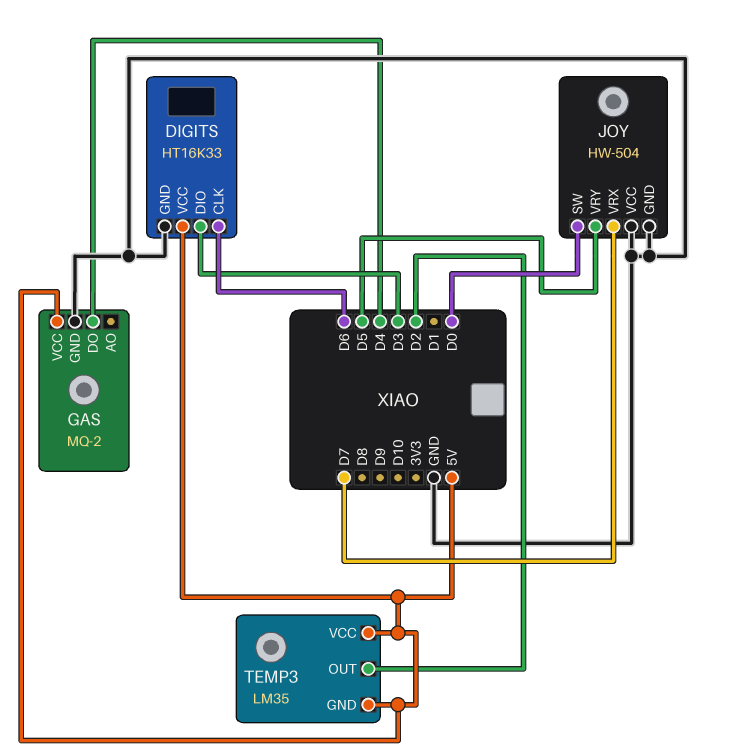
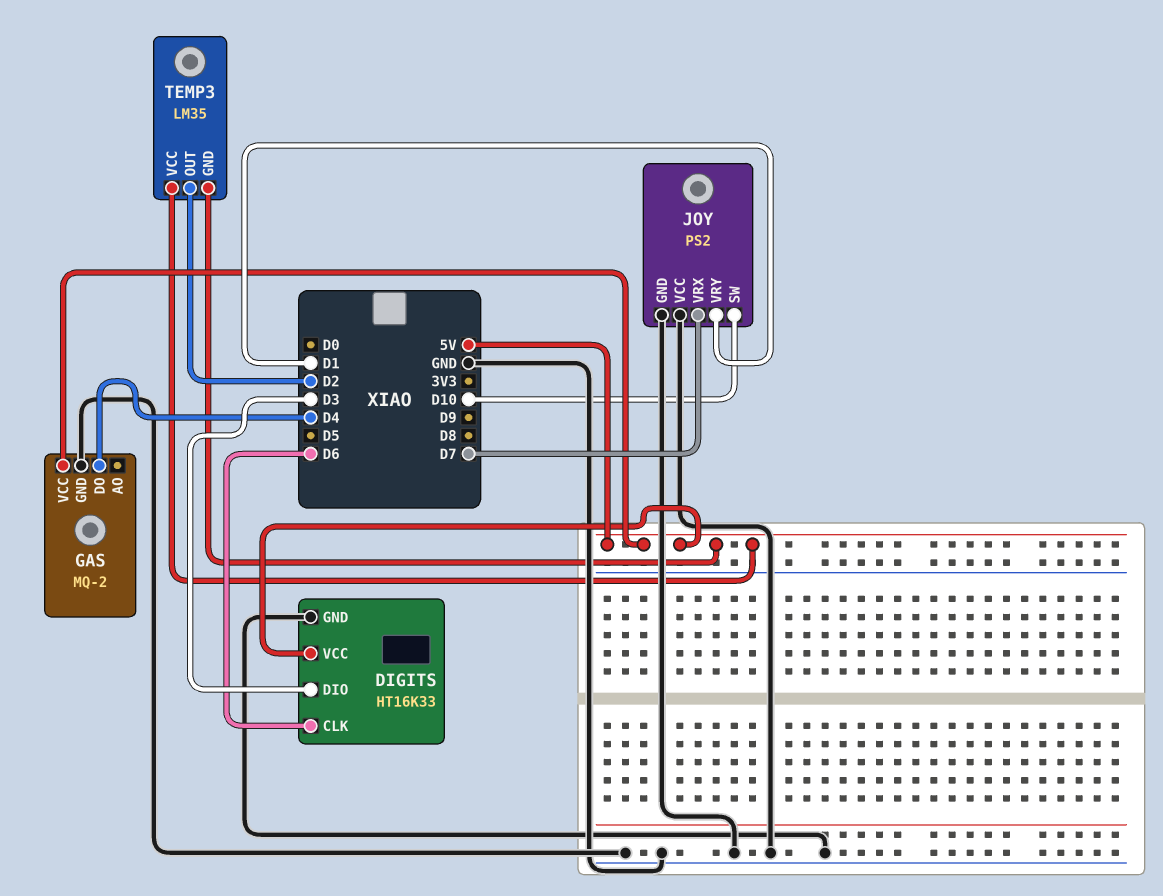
JOY: HW-504 -> PS2
JOY pin SW: D0 -> D10
JOY pin VRY: D5 -> D1

